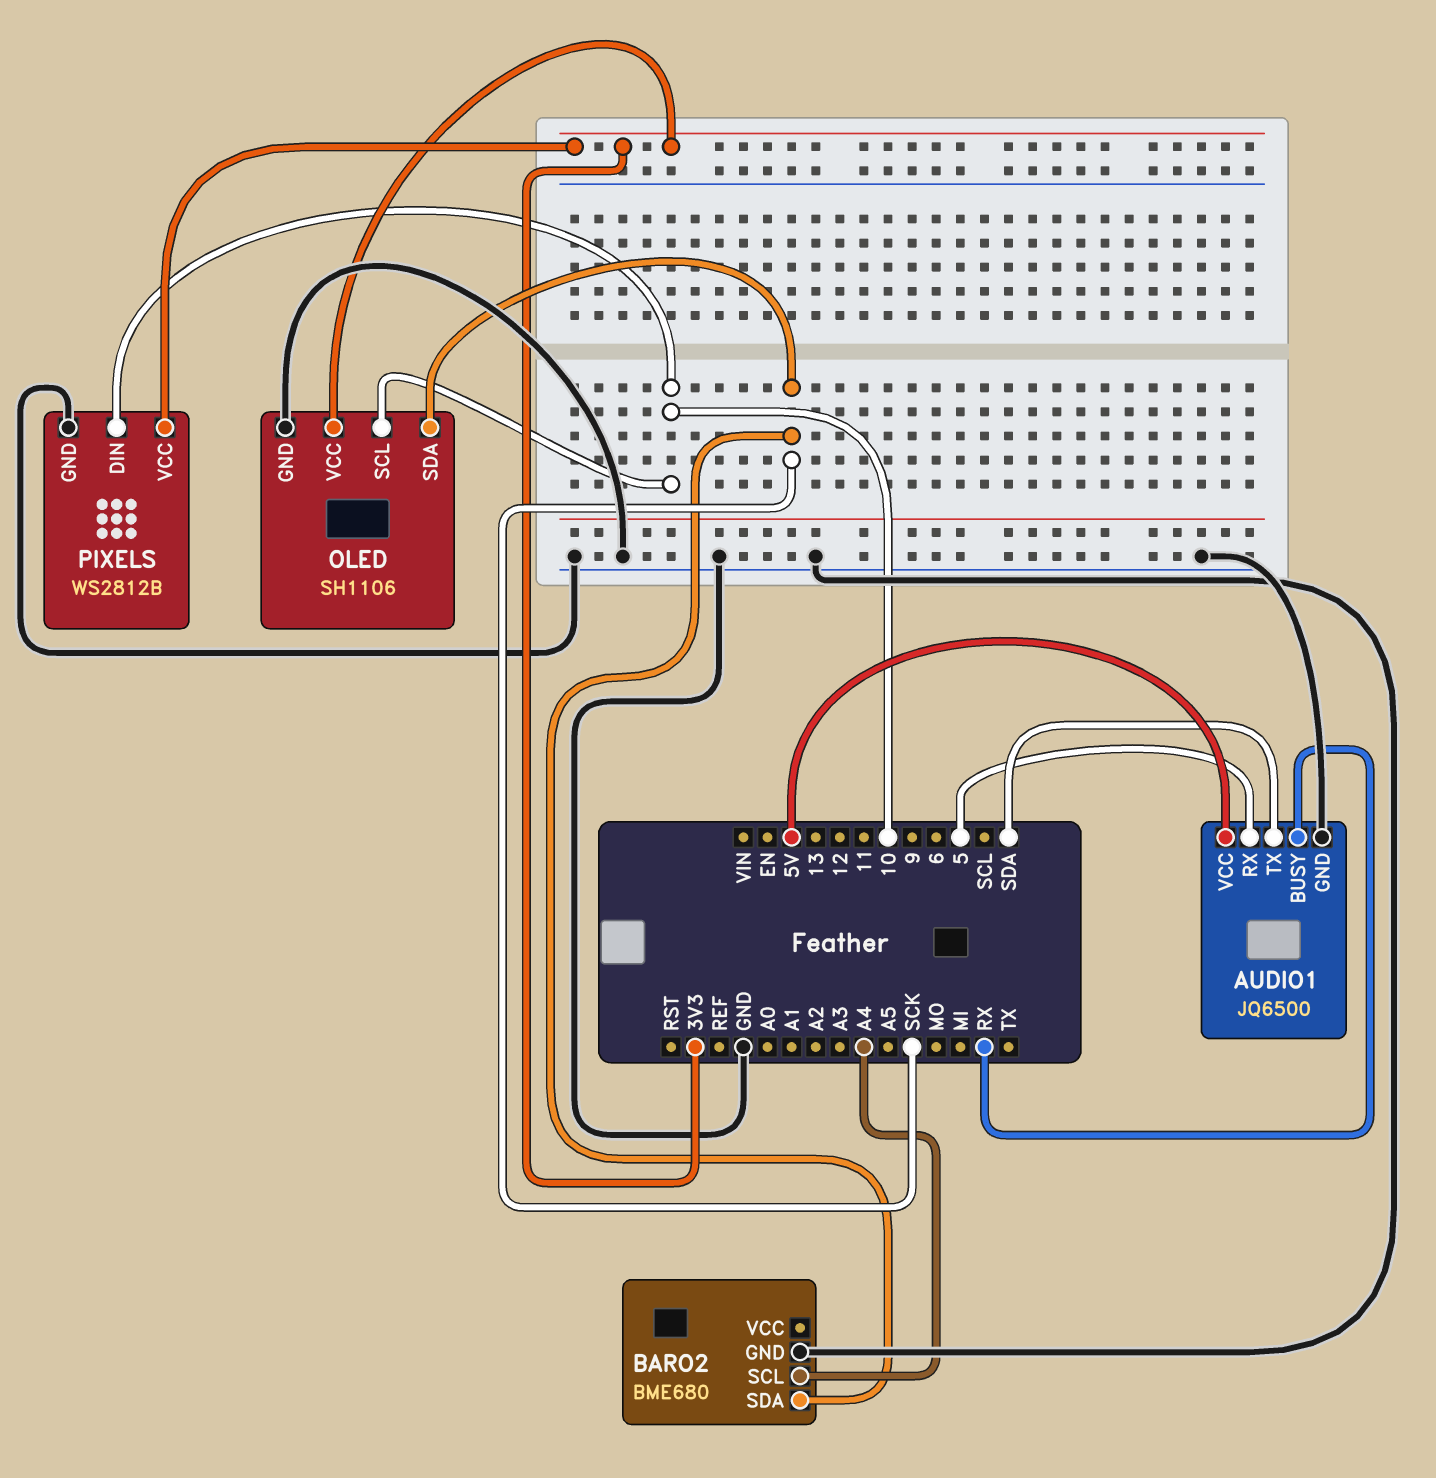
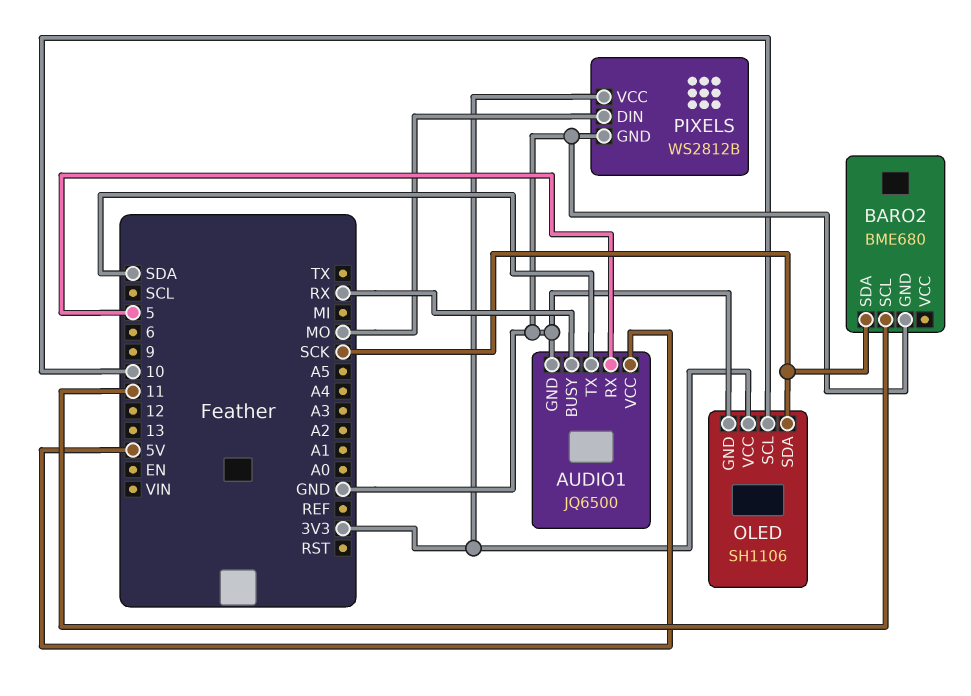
BARO2 pin SCL: A4 -> 11
PIXELS pin DIN: 10 -> MO

